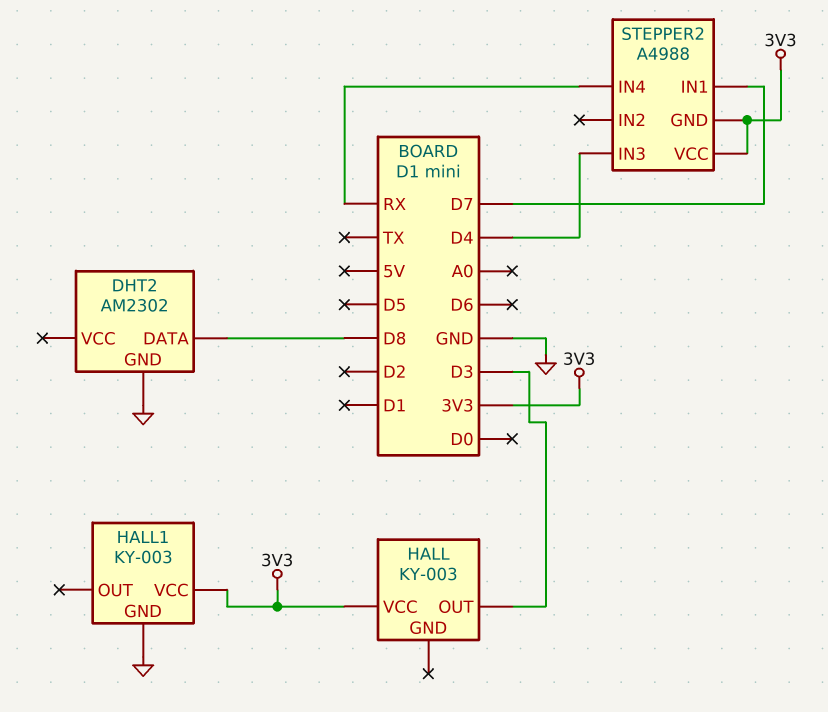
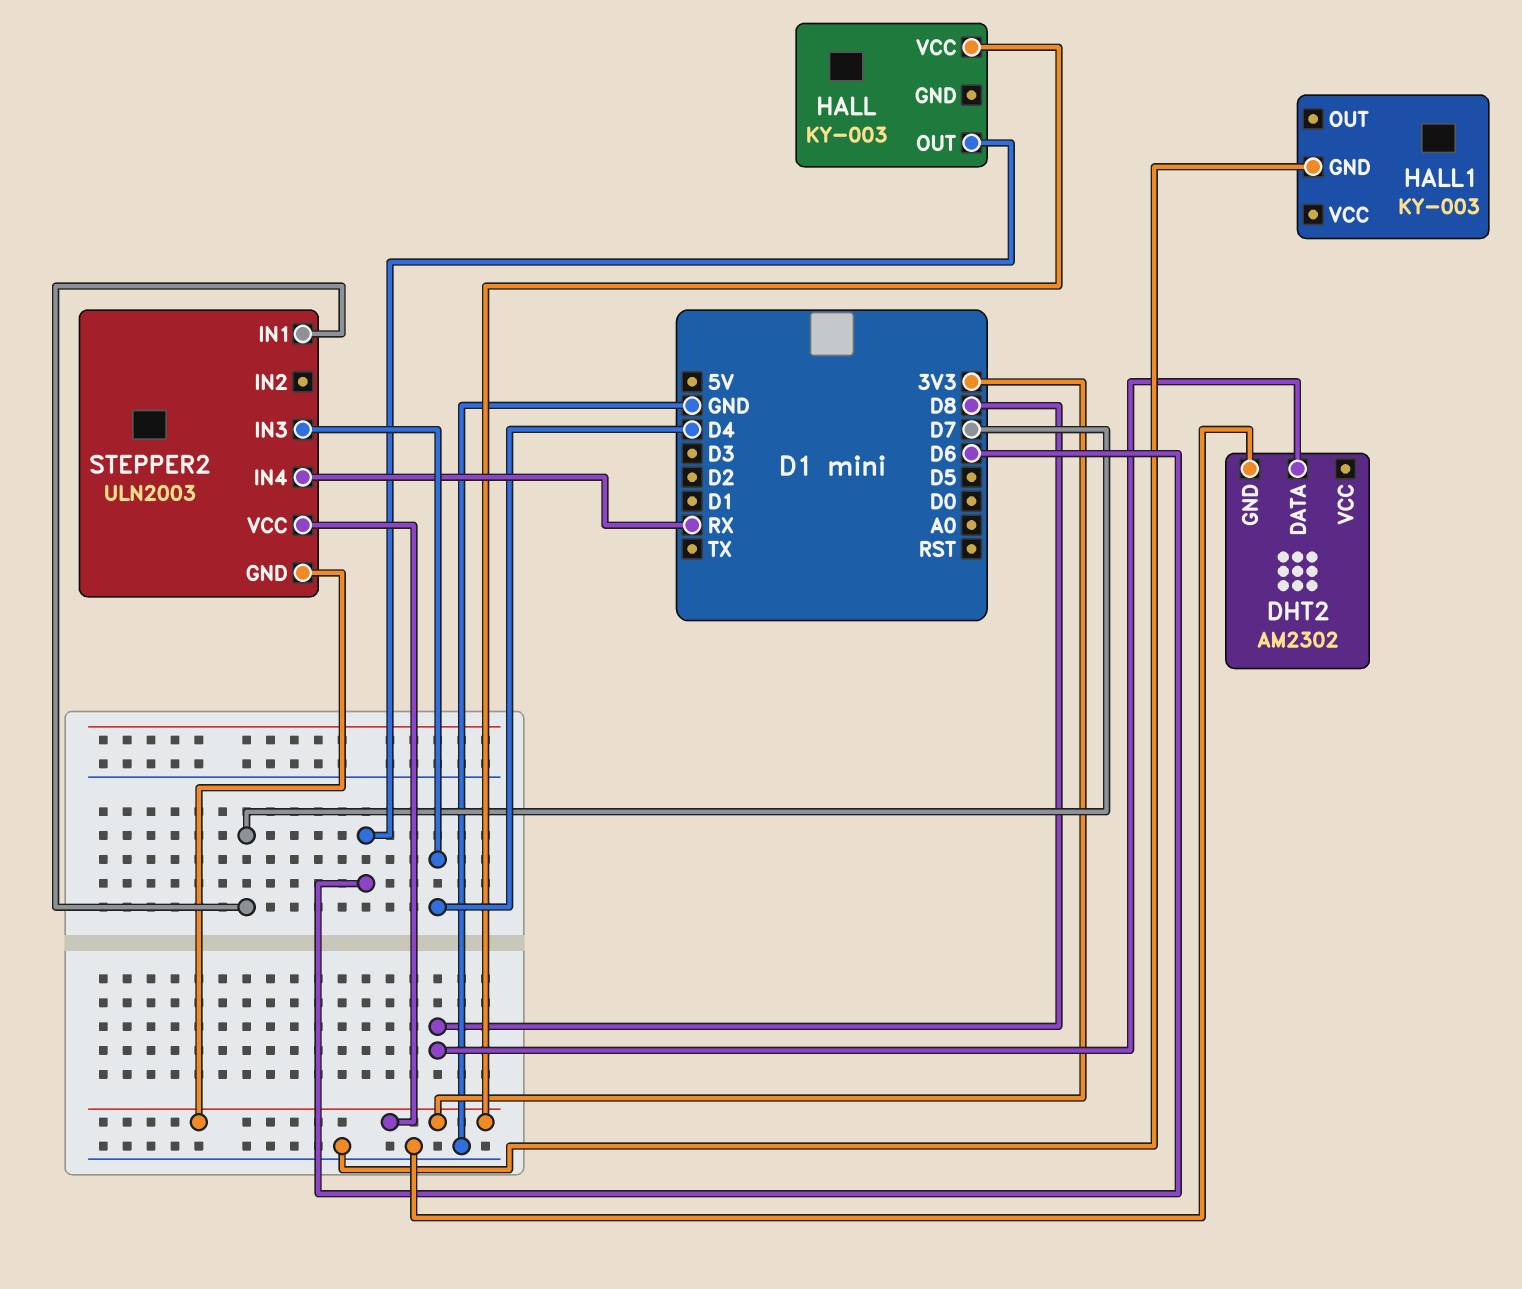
HALL pin OUT: D3 -> D6
HALL1 pin VCC: 3V3 -> none
STEPPER2: A4988 -> ULN2003

